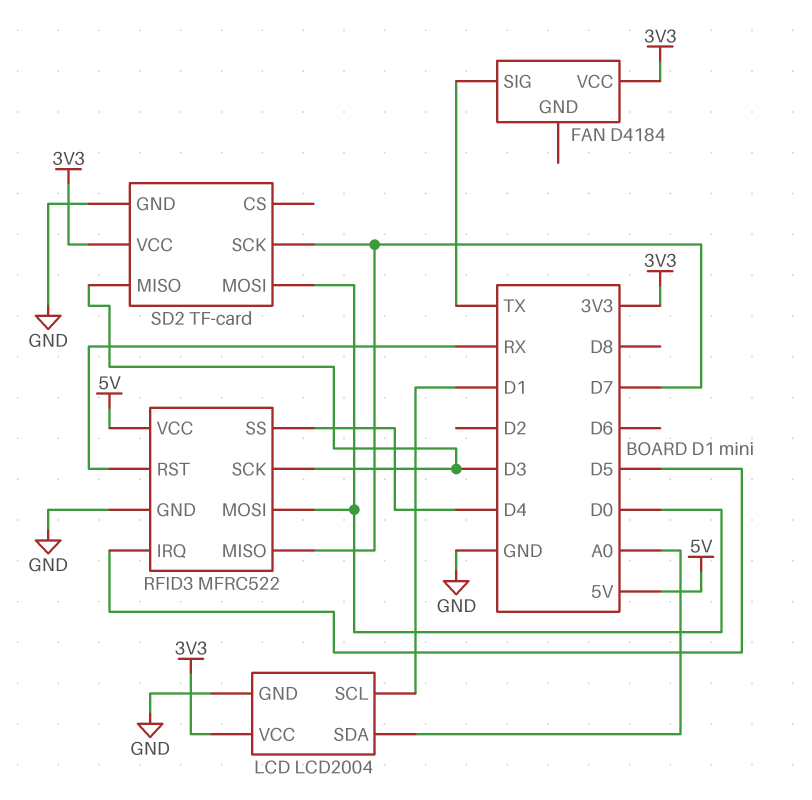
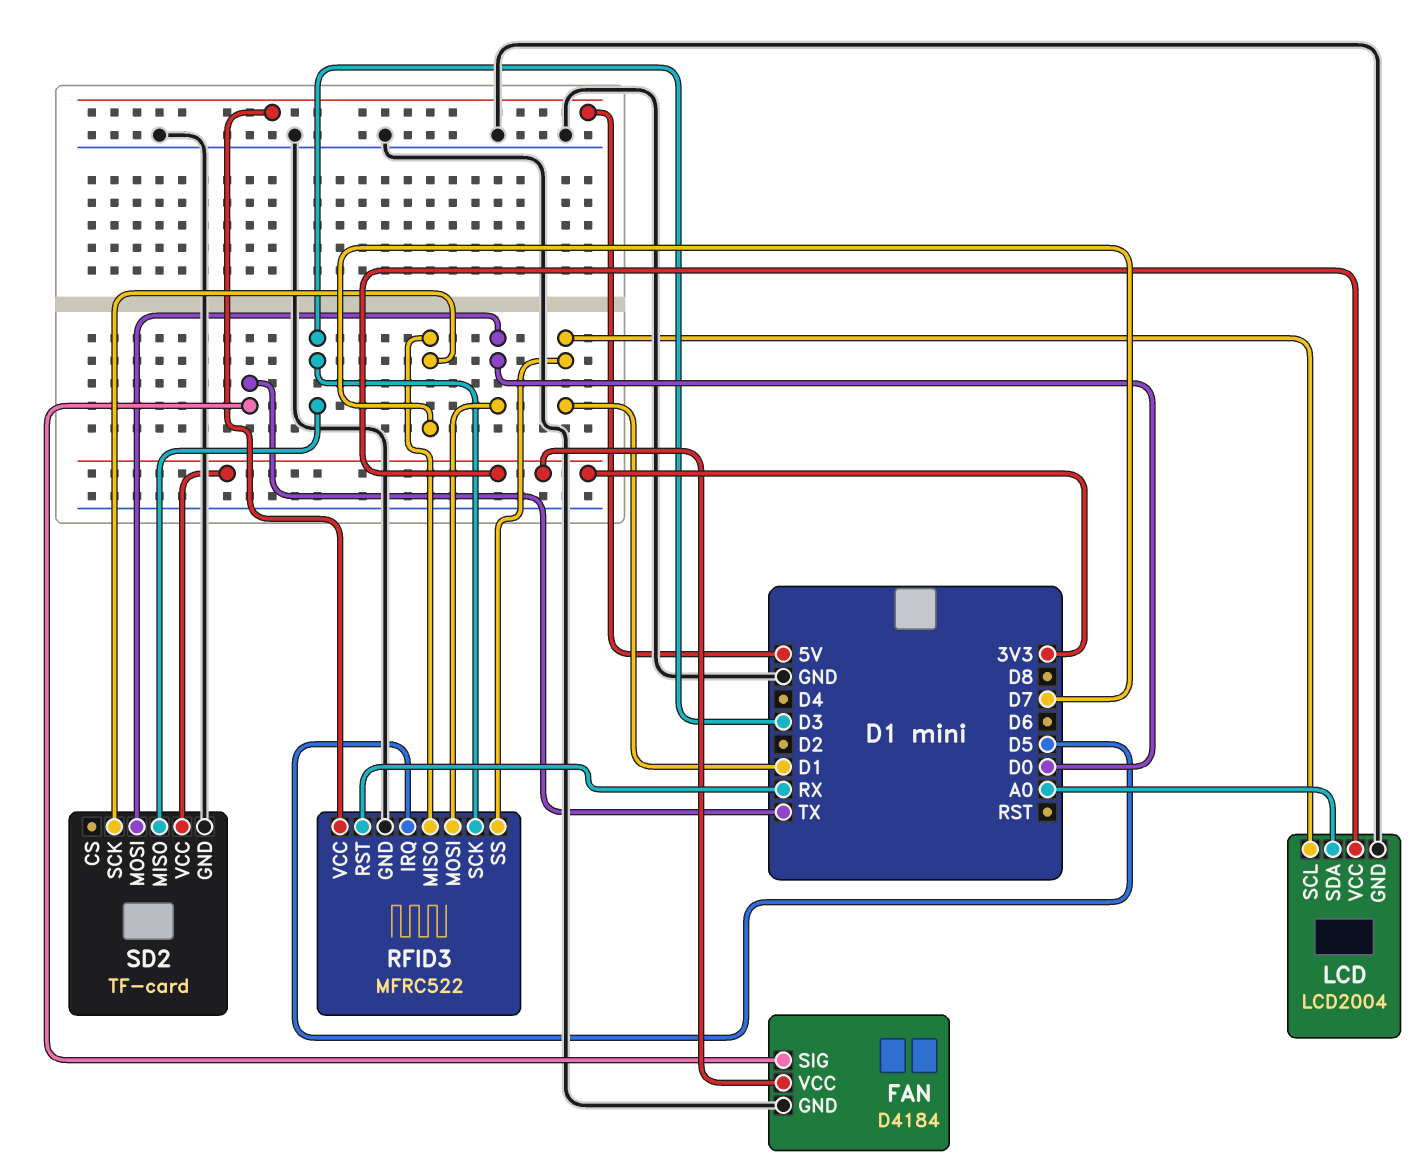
FAN pin GND: none -> GND
RFID3 pin SS: D4 -> D1

